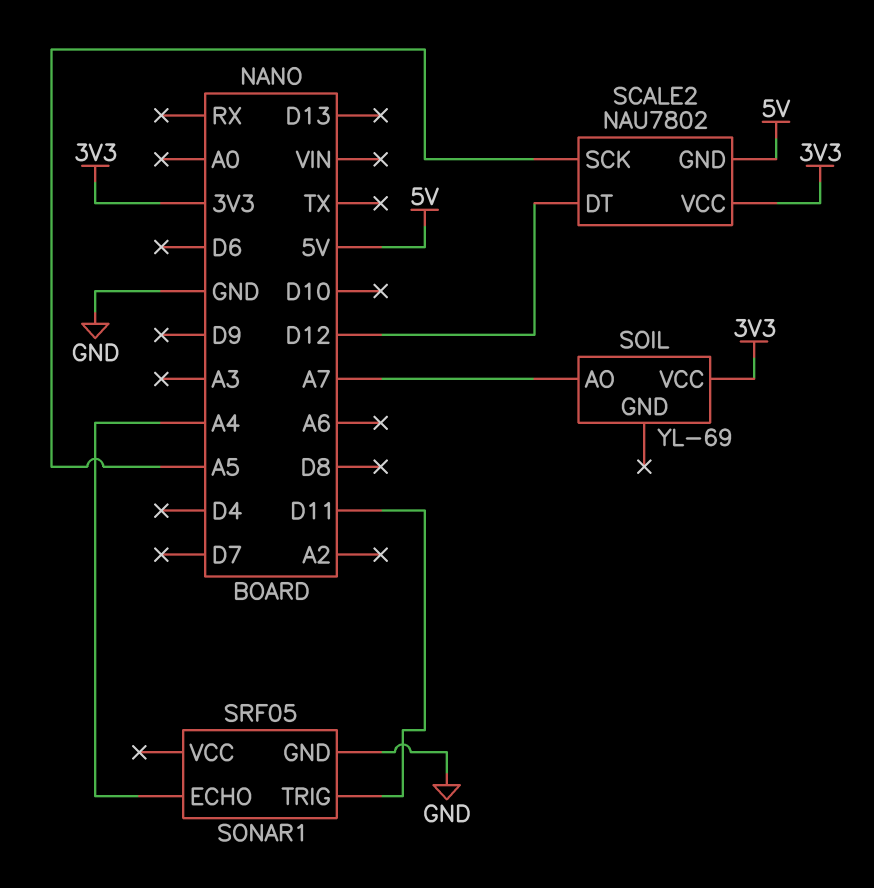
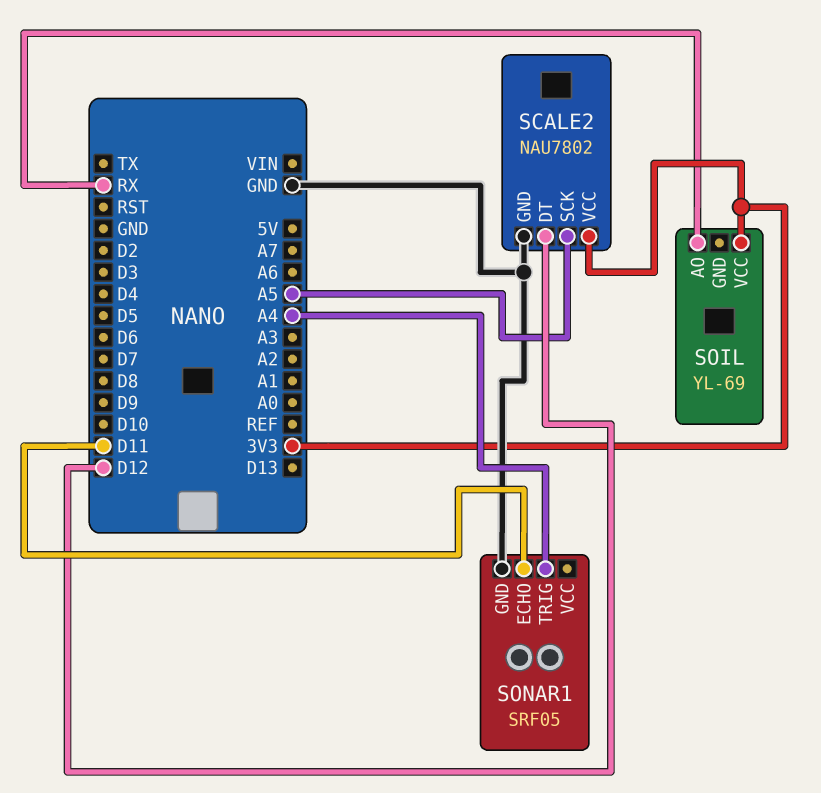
SCALE2 pin GND: 5V -> GND
SOIL pin AO: A7 -> RX
SONAR1 pin ECHO: A4 -> D11
SONAR1 pin TRIG: D11 -> A4

